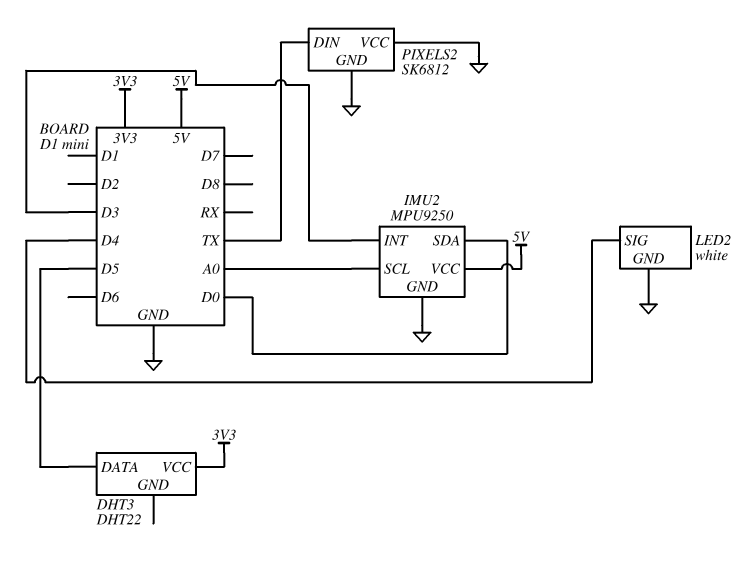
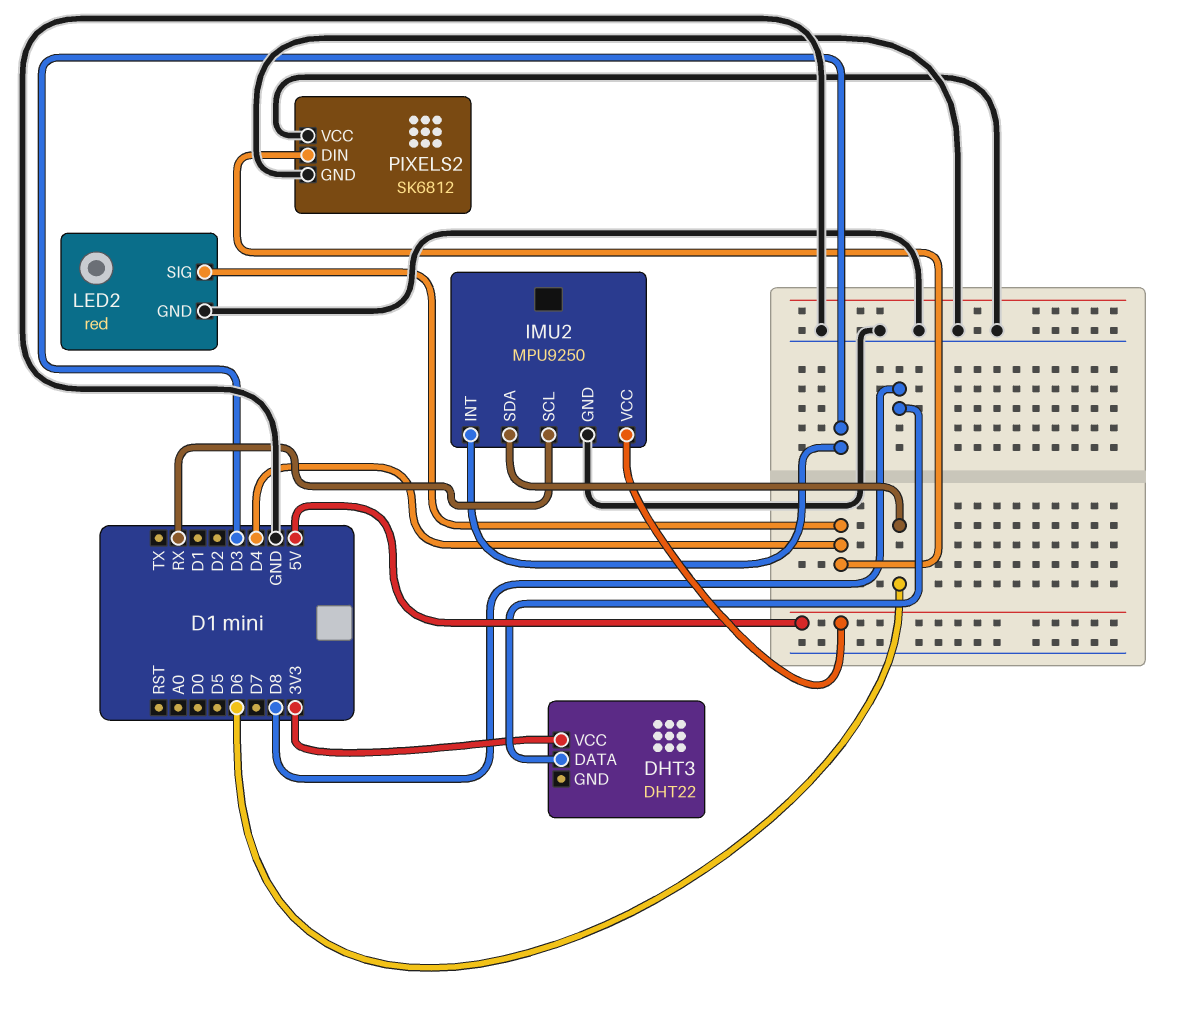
DHT3 pin DATA: D5 -> D8
IMU2 pin SCL: A0 -> RX
IMU2 pin SDA: D0 -> D6
LED2: white -> red
PIXELS2 pin DIN: TX -> D4

